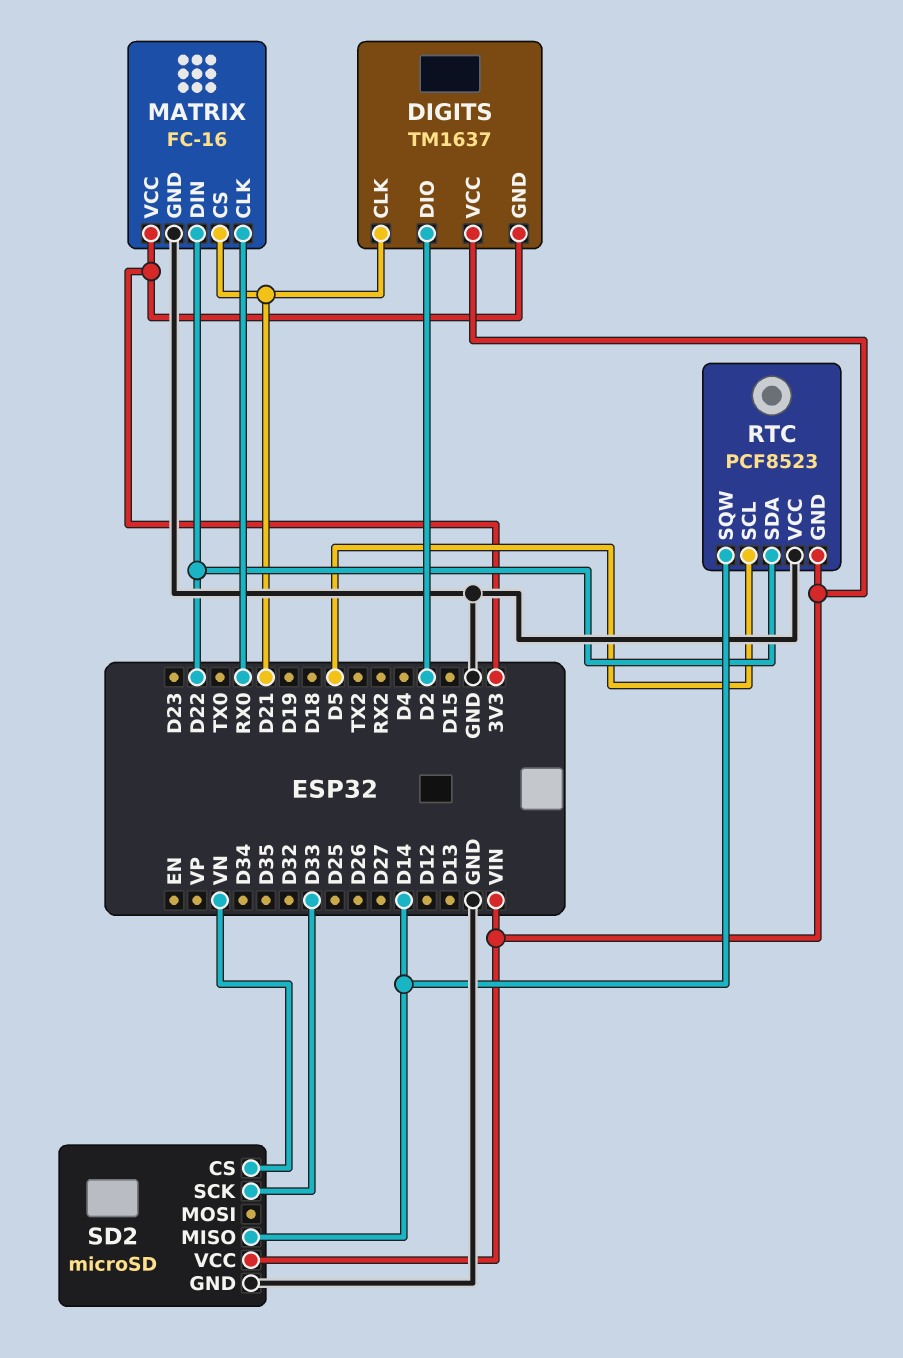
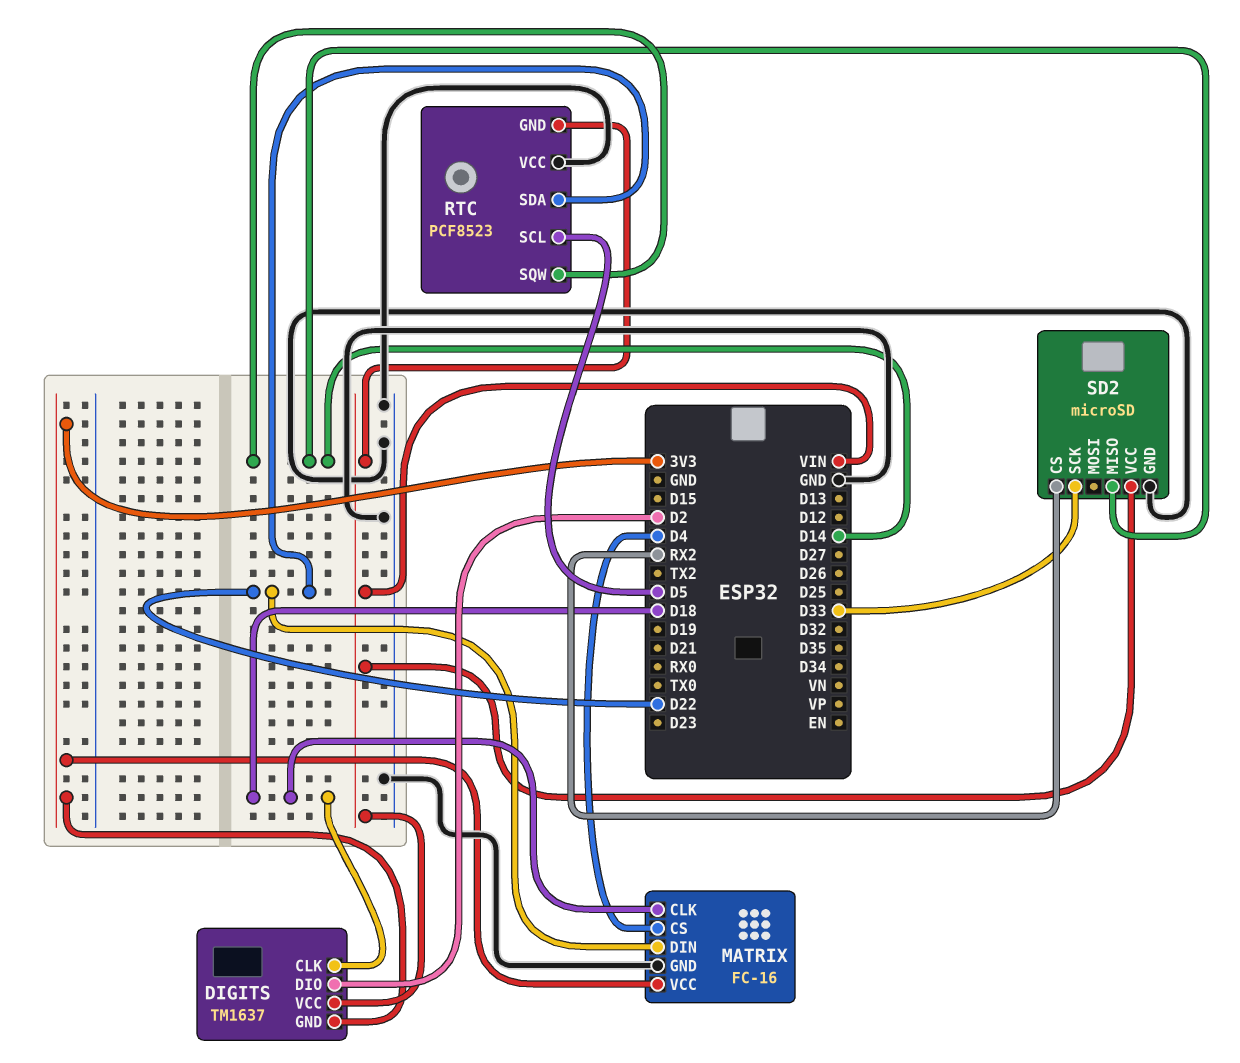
DIGITS pin CLK: D21 -> D18
MATRIX pin CLK: RX0 -> D18
MATRIX pin CS: D21 -> D4
SD2 pin CS: VN -> RX2

